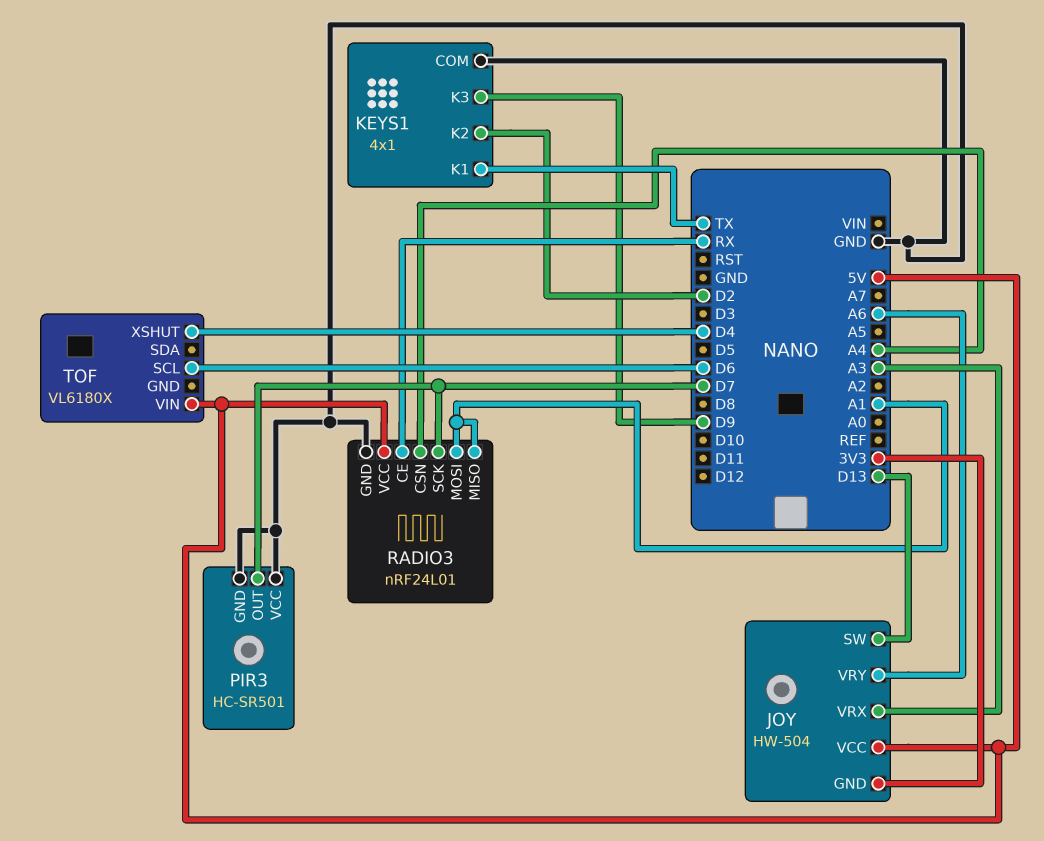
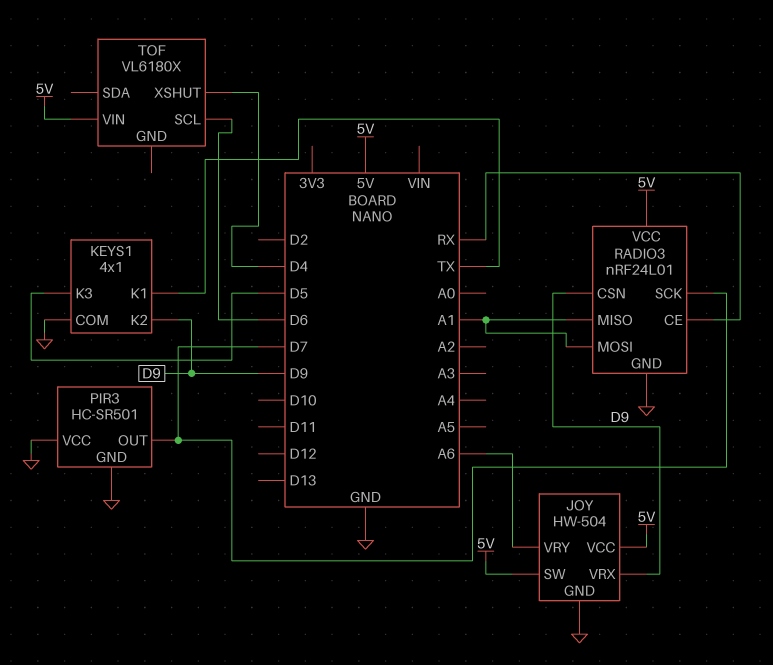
JOY pin GND: 3V3 -> GND
JOY pin SW: D13 -> 5V
JOY pin VRX: A3 -> D9
KEYS1 pin K2: D2 -> D9
KEYS1 pin K3: D9 -> D5
RADIO3 pin CSN: A4 -> D9

